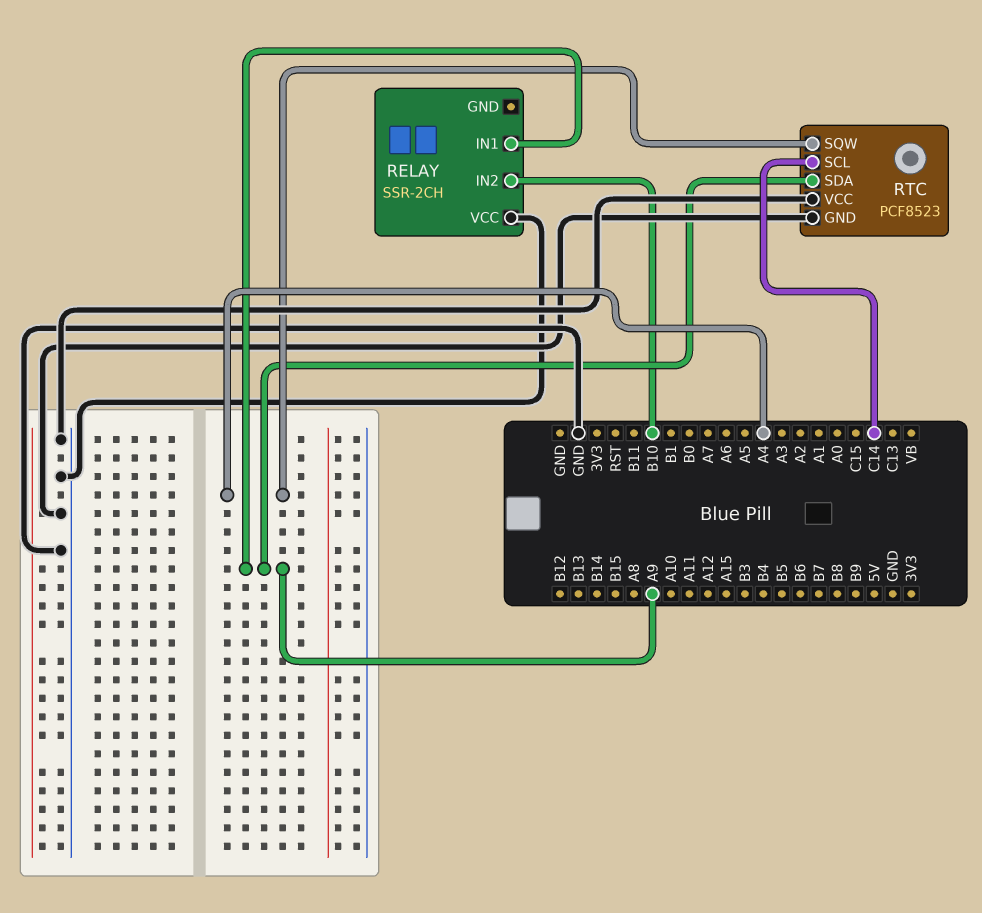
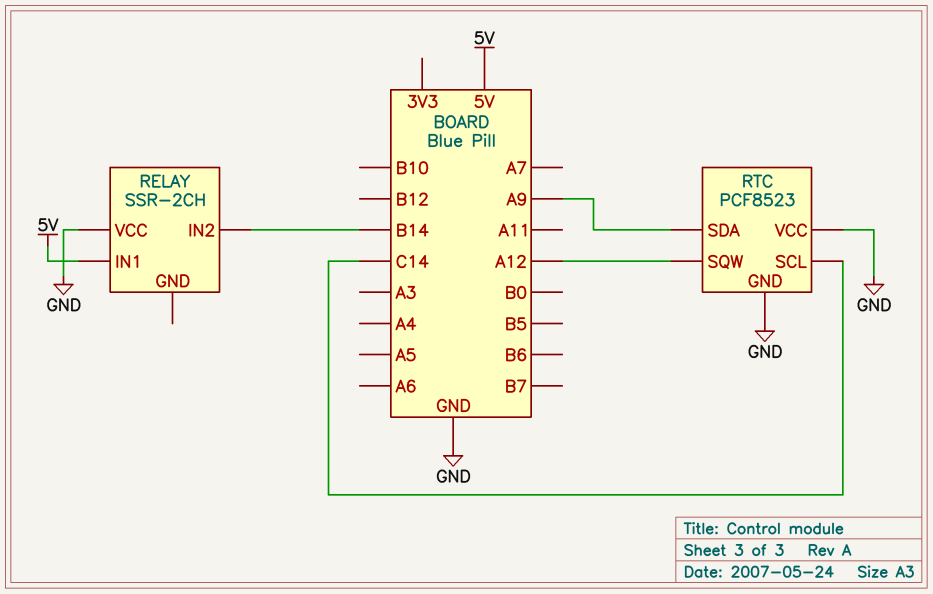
RELAY pin IN1: A9 -> 5V
RELAY pin IN2: B10 -> B14
RTC pin SQW: A4 -> A12

